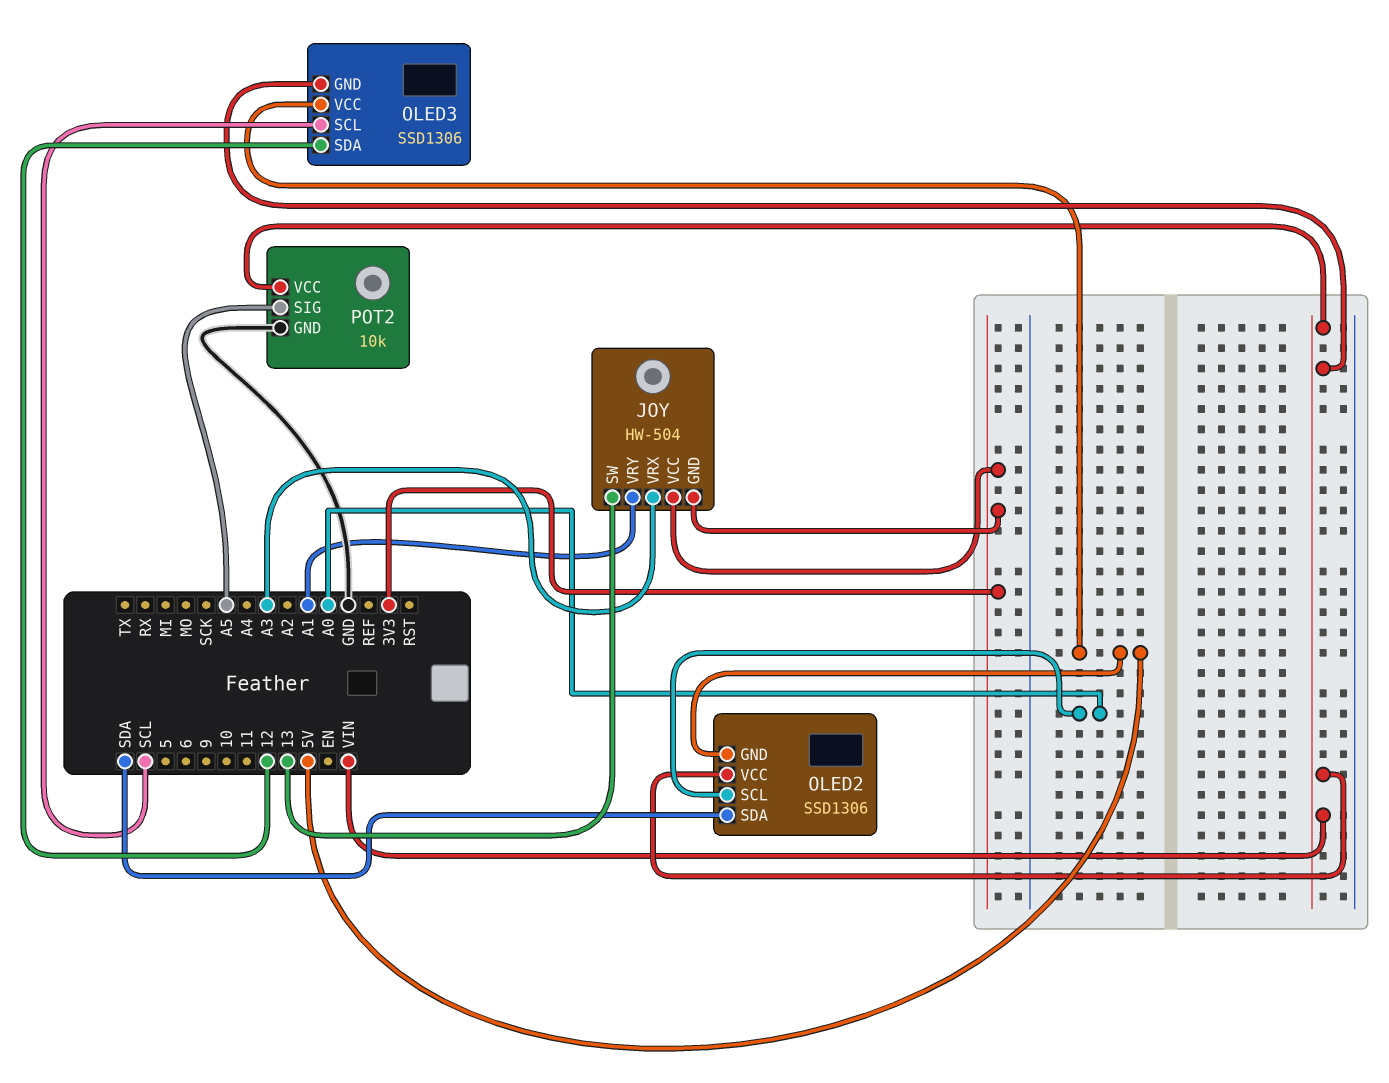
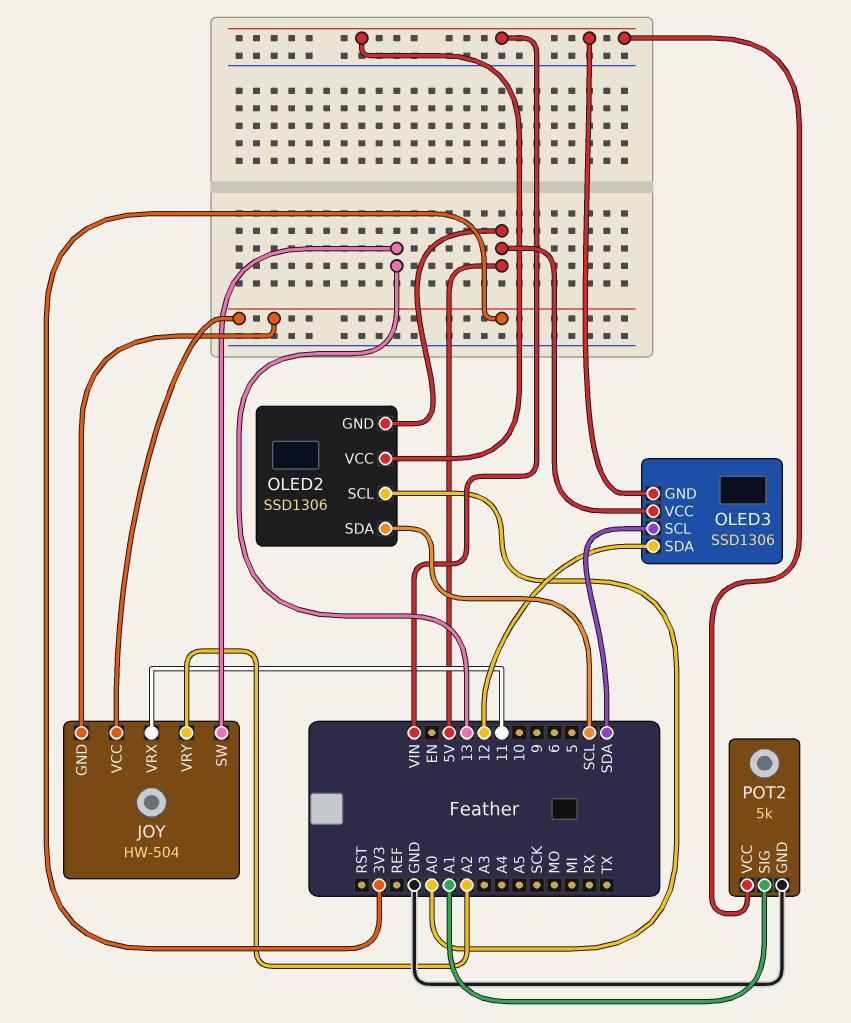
JOY pin VRX: A3 -> 11
JOY pin VRY: A1 -> A2
OLED2 pin SDA: SDA -> SCL
OLED3 pin SCL: SCL -> SDA
POT2: 10k -> 5k
POT2 pin SIG: A5 -> A1

